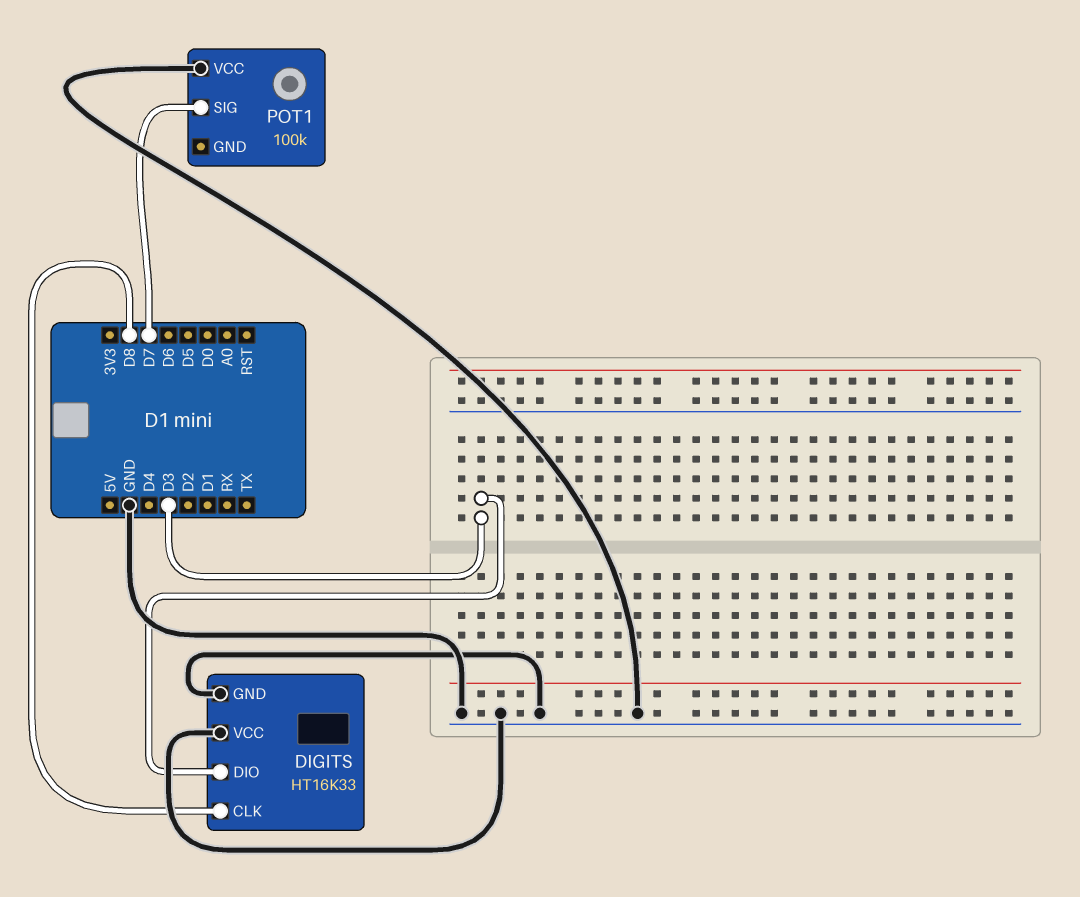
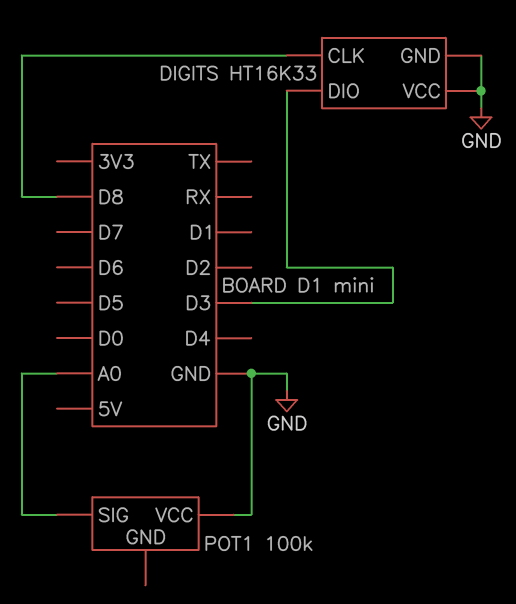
POT1 pin SIG: D7 -> A0

